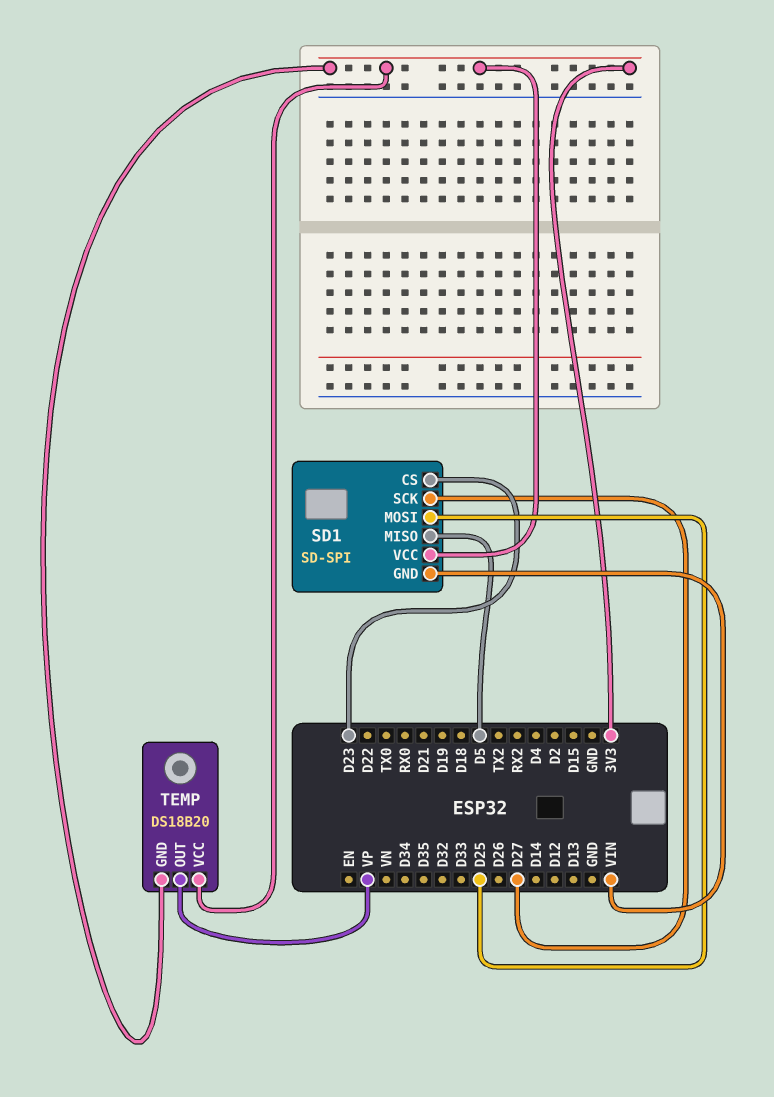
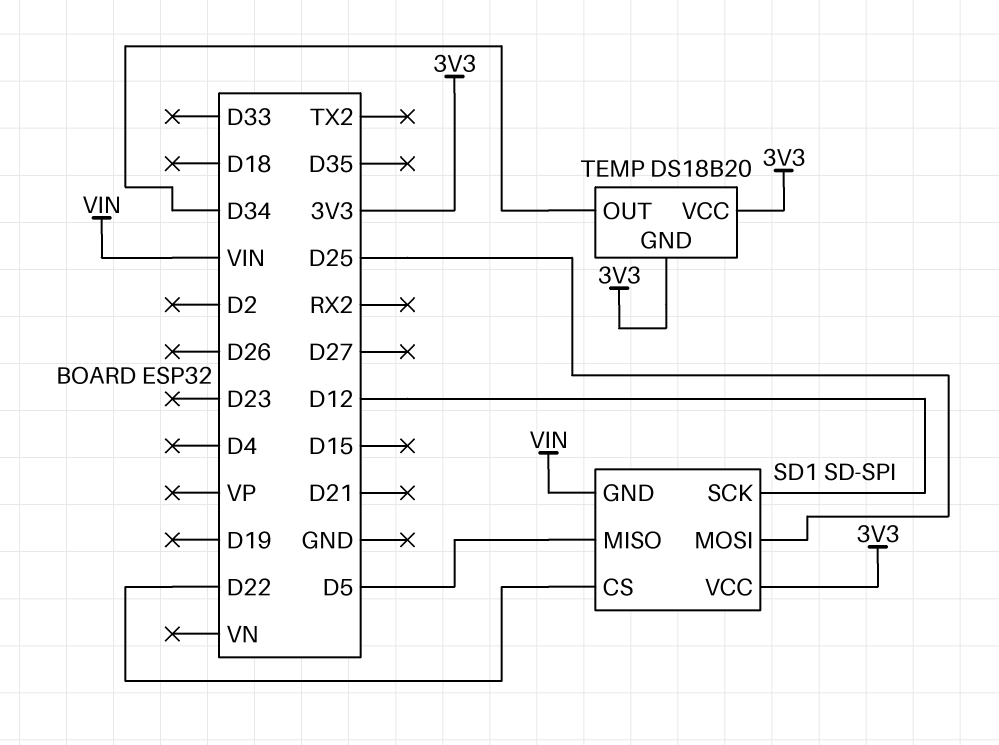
SD1 pin CS: D23 -> D22
SD1 pin SCK: D27 -> D12
TEMP pin OUT: VP -> D34

